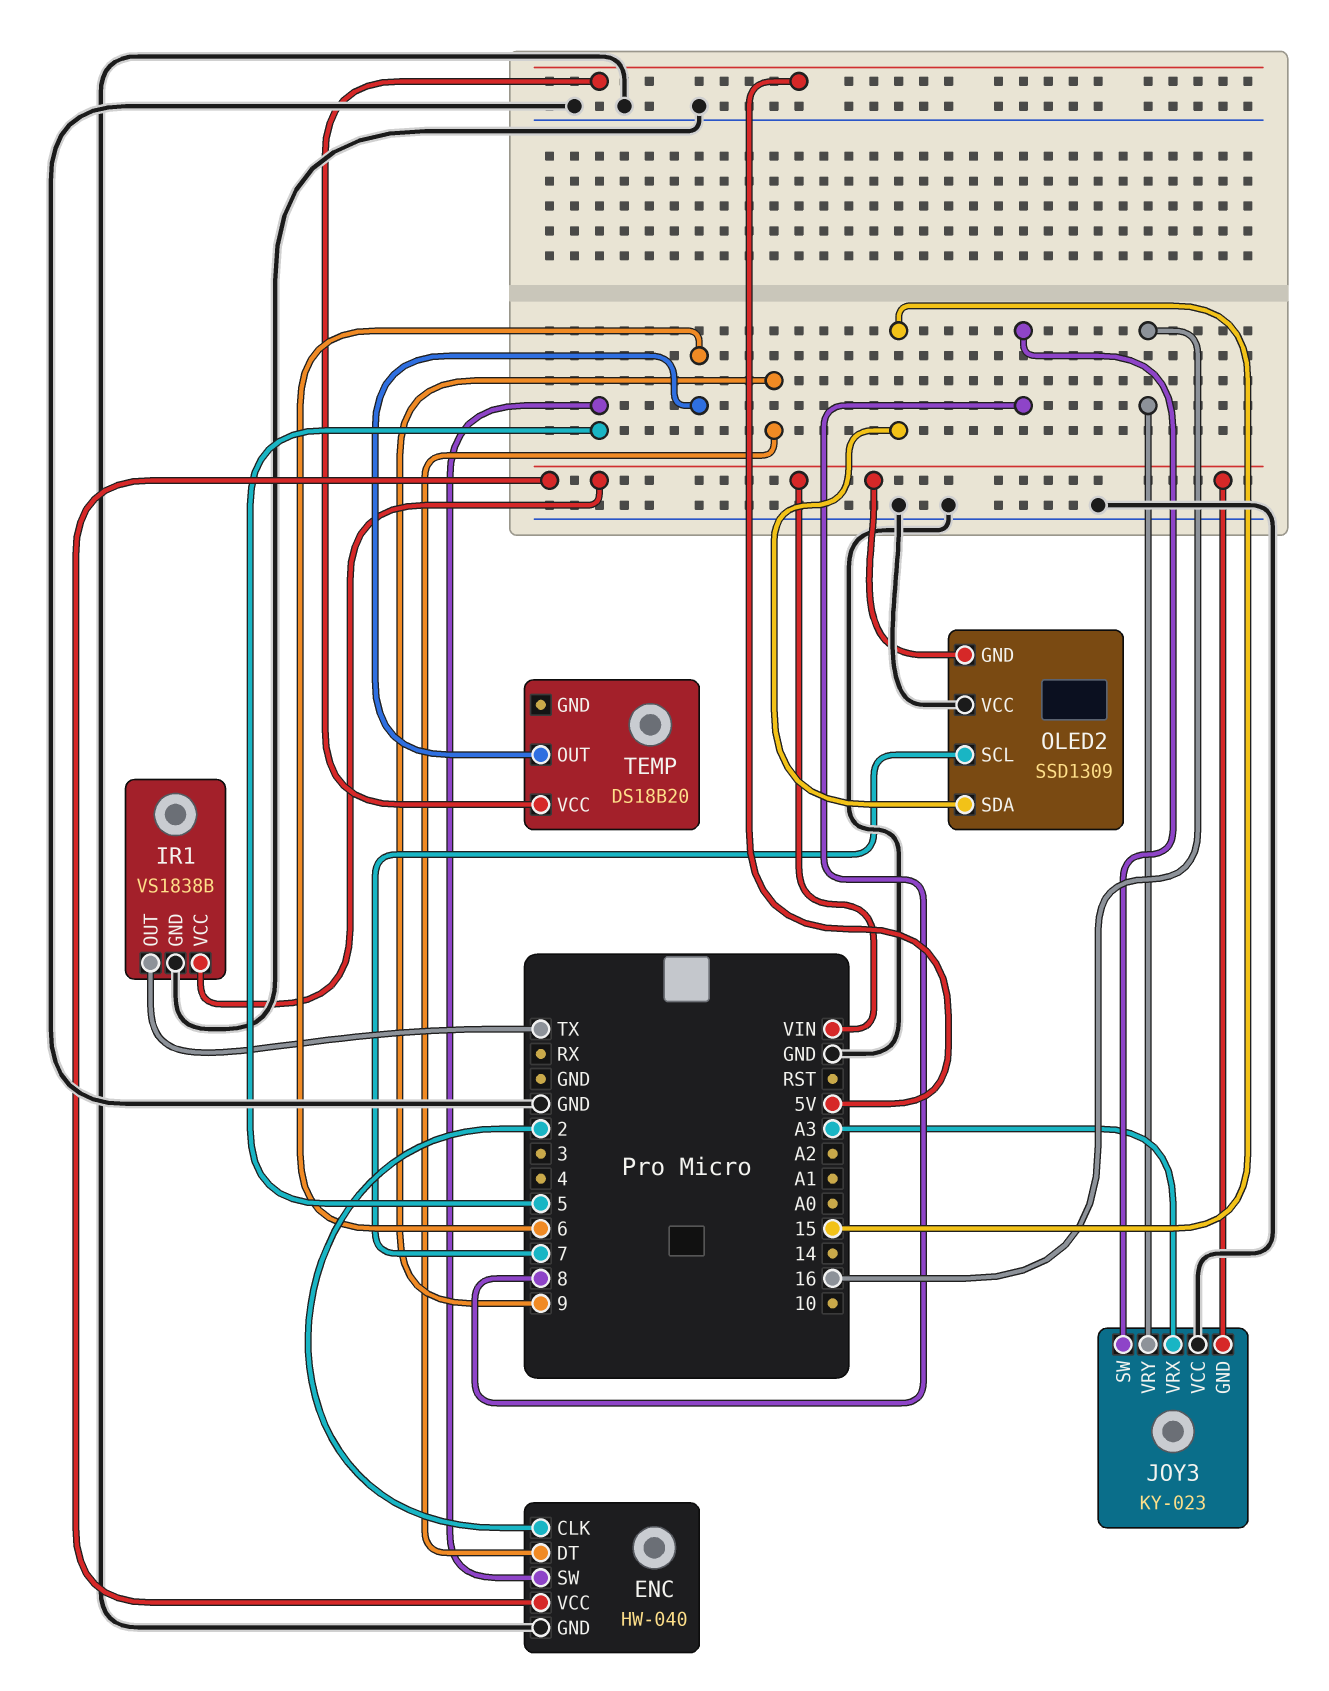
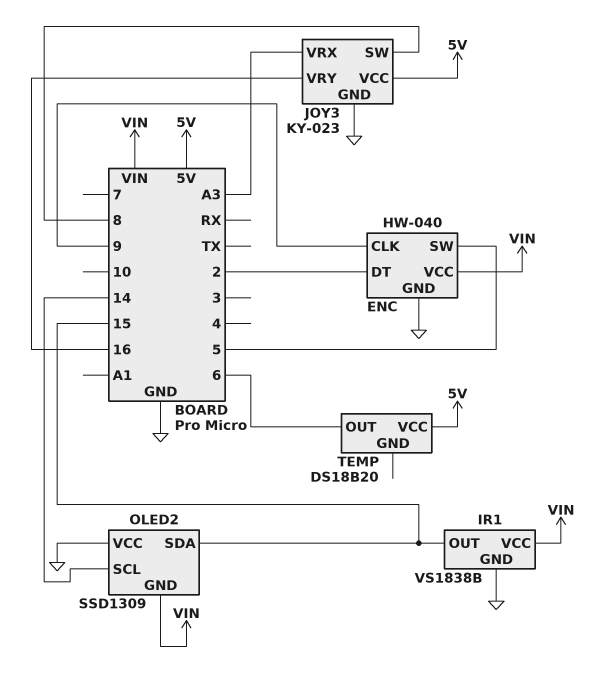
ENC pin CLK: 2 -> 9
ENC pin DT: 9 -> 2
IR1 pin OUT: TX -> 15
JOY3 pin GND: VIN -> GND
JOY3 pin VCC: GND -> 5V
OLED2 pin SCL: 7 -> 14

